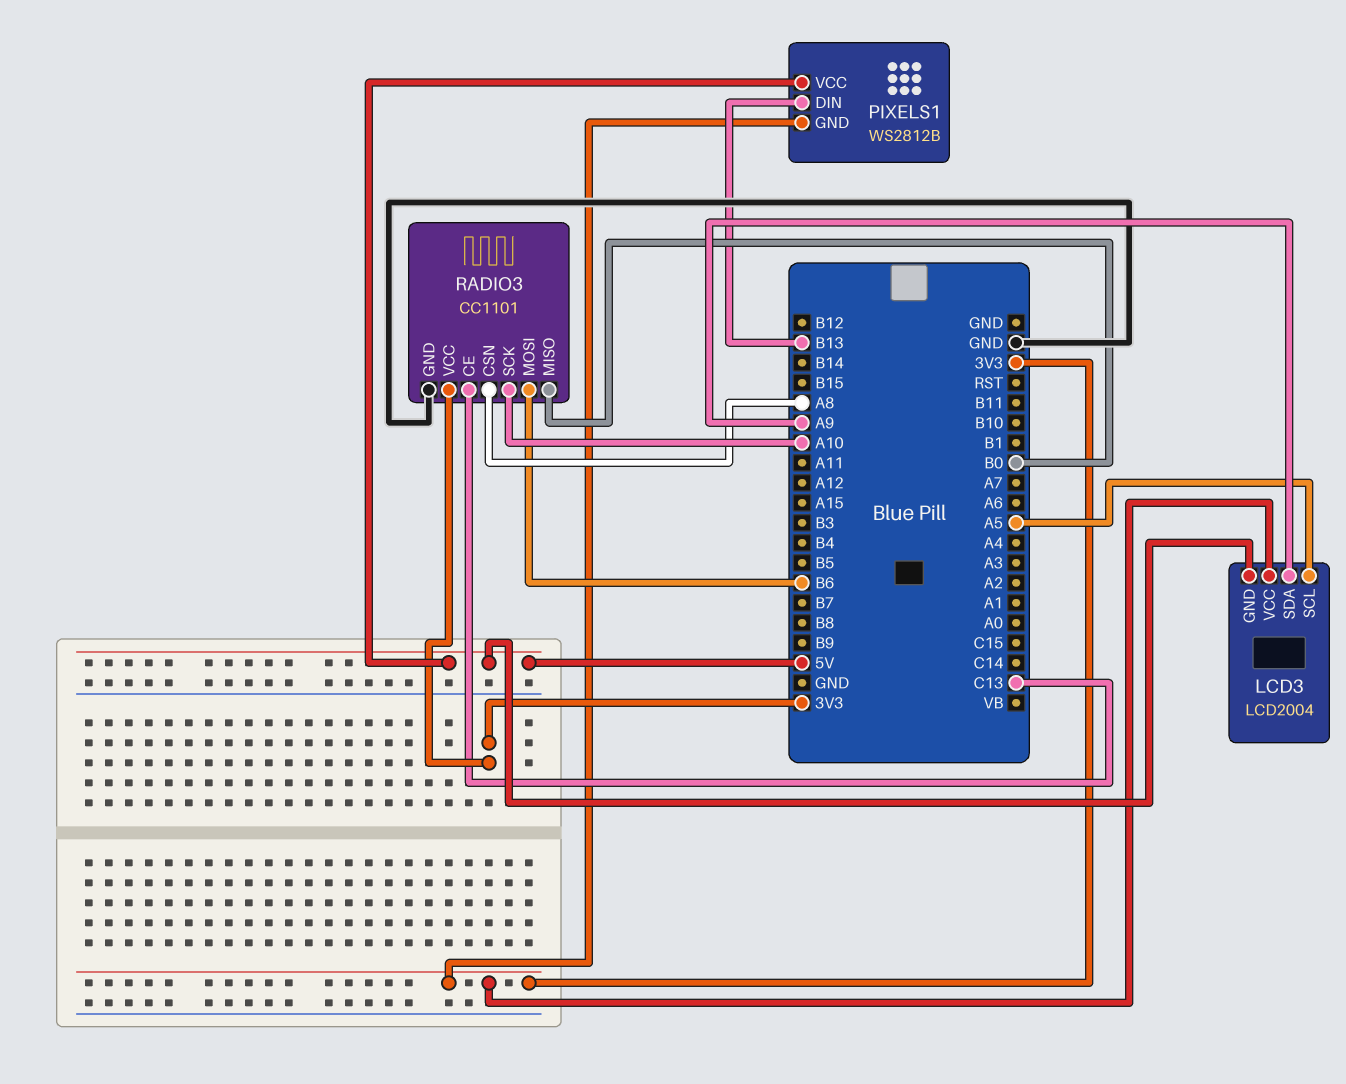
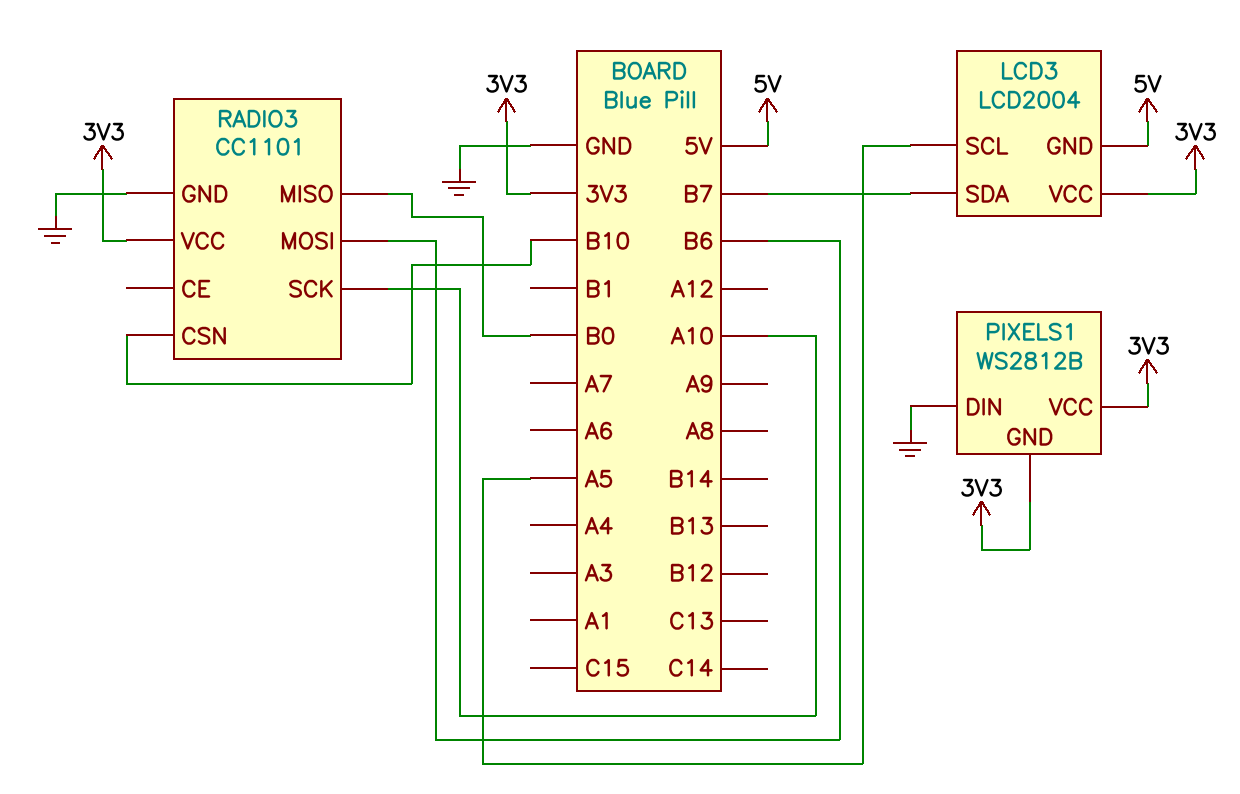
LCD3 pin SDA: A9 -> B7
PIXELS1 pin DIN: B13 -> GND
PIXELS1 pin VCC: 5V -> 3V3
RADIO3 pin CE: C13 -> none
RADIO3 pin CSN: A8 -> B10

